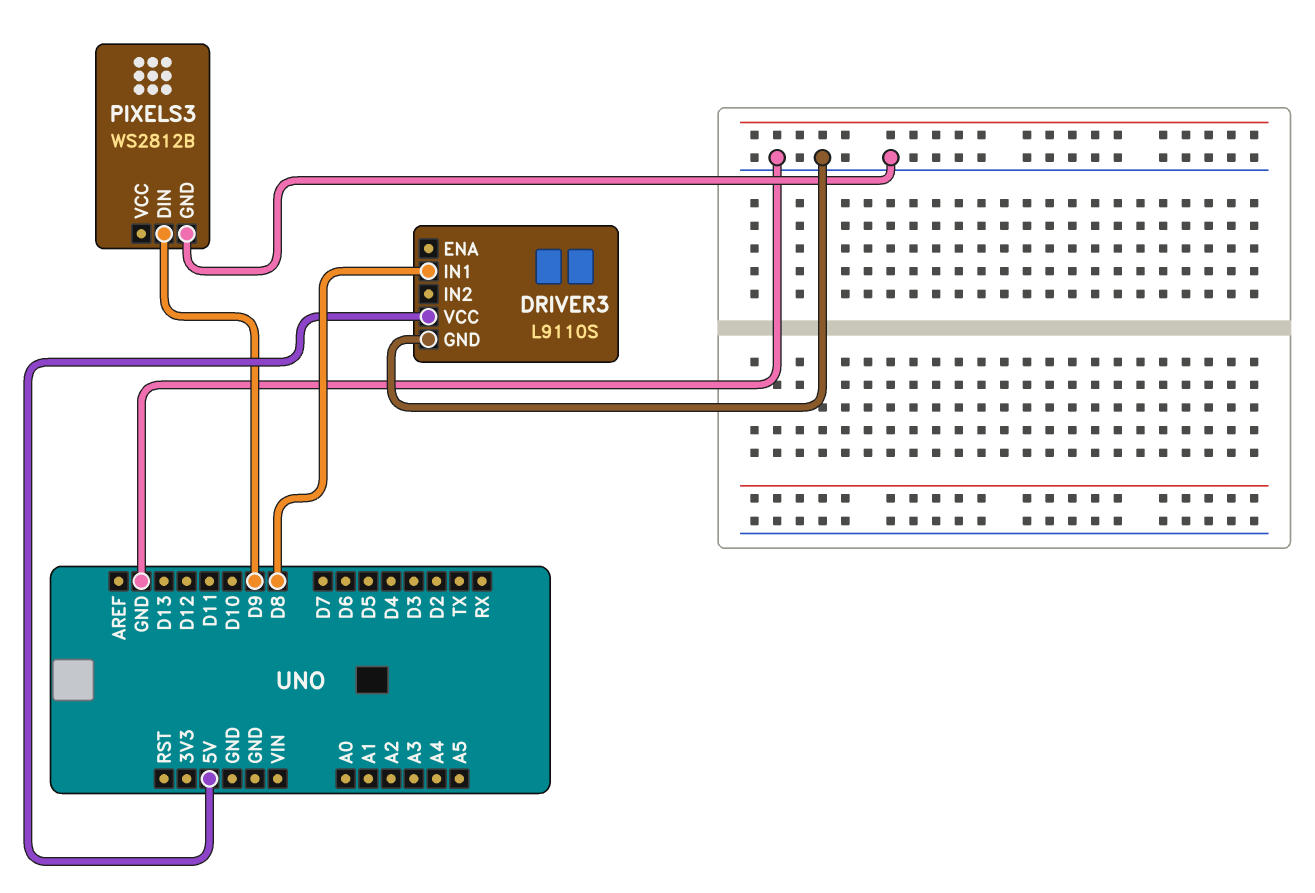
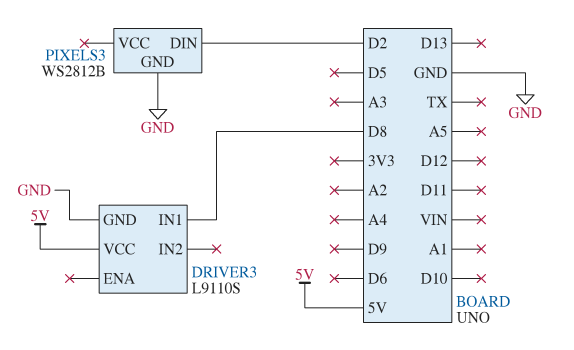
PIXELS3 pin DIN: D9 -> D2

